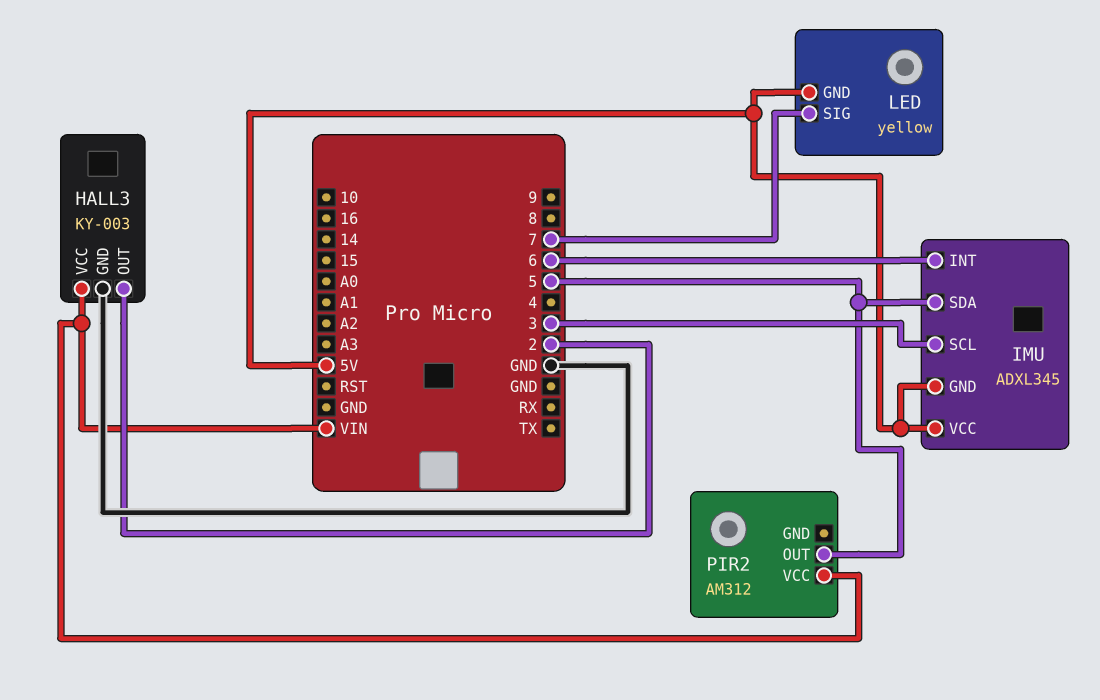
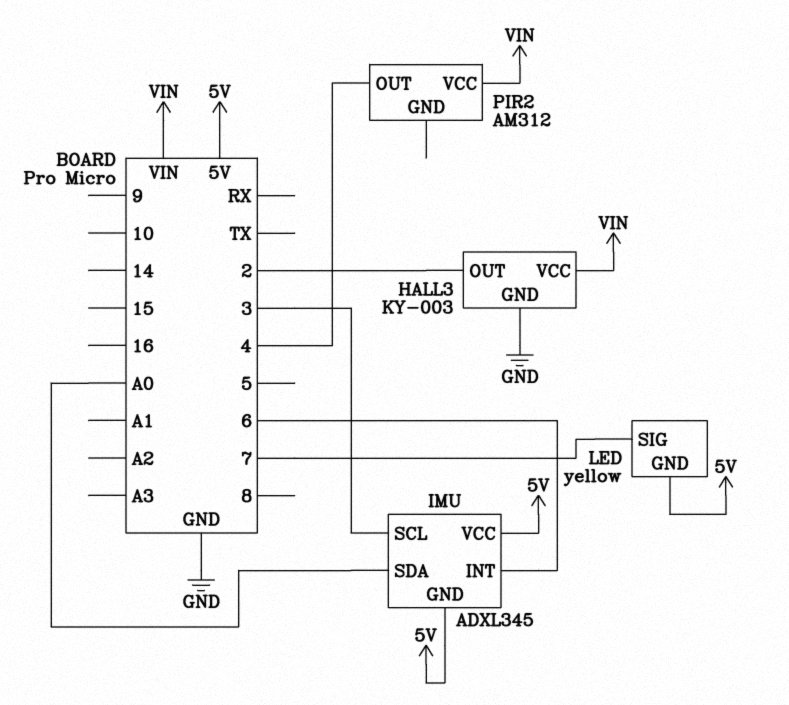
IMU pin SDA: 5 -> A0
PIR2 pin OUT: 5 -> 4

